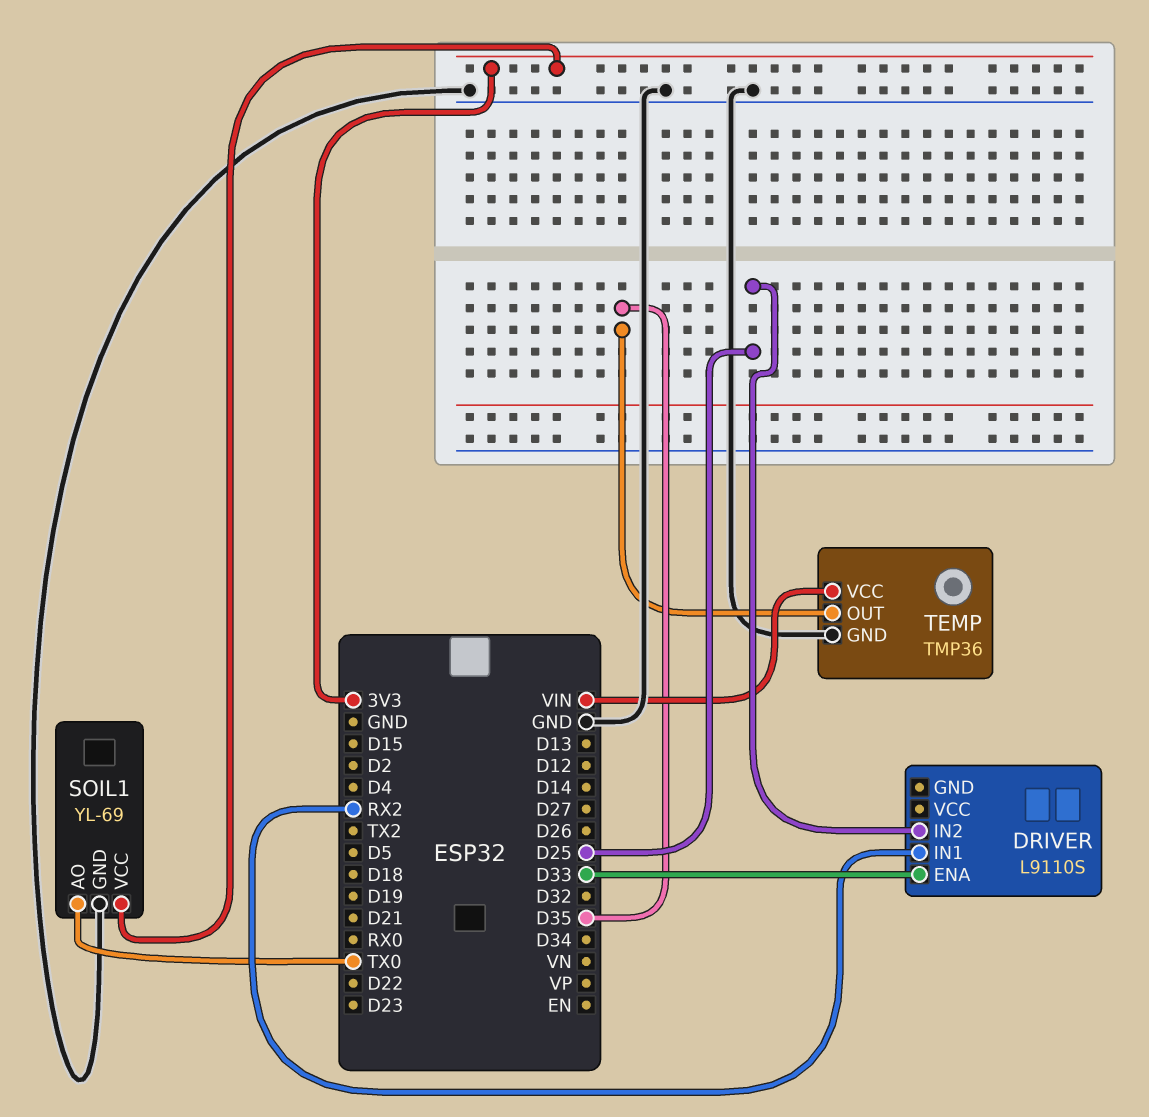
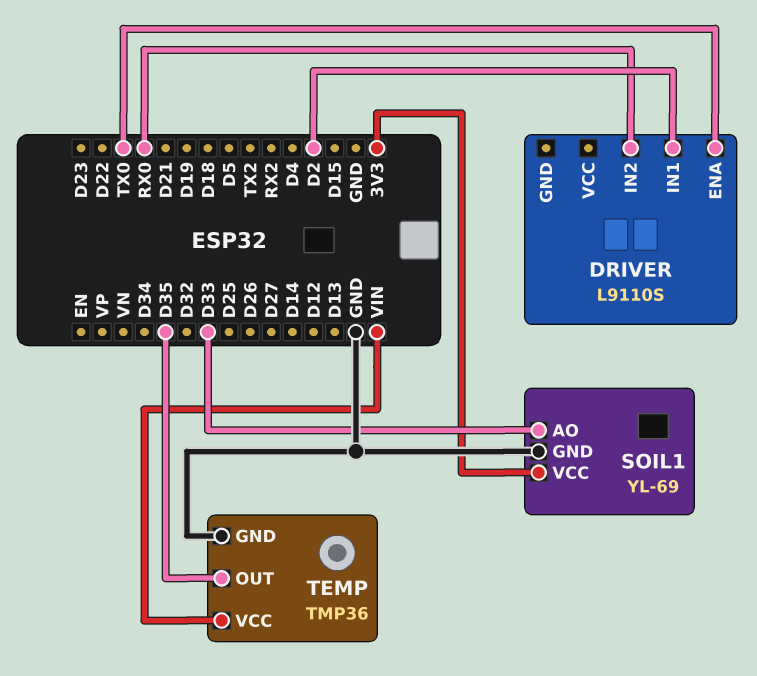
DRIVER pin ENA: D33 -> TX0
DRIVER pin IN1: RX2 -> D2
DRIVER pin IN2: D25 -> RX0
SOIL1 pin AO: TX0 -> D33

